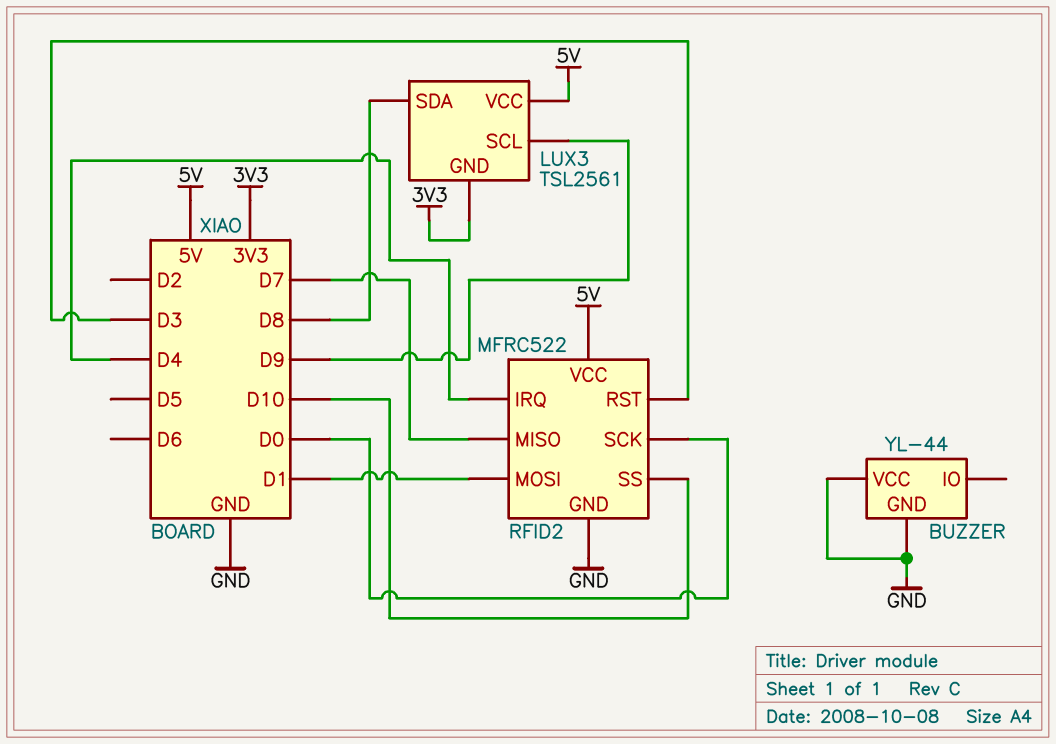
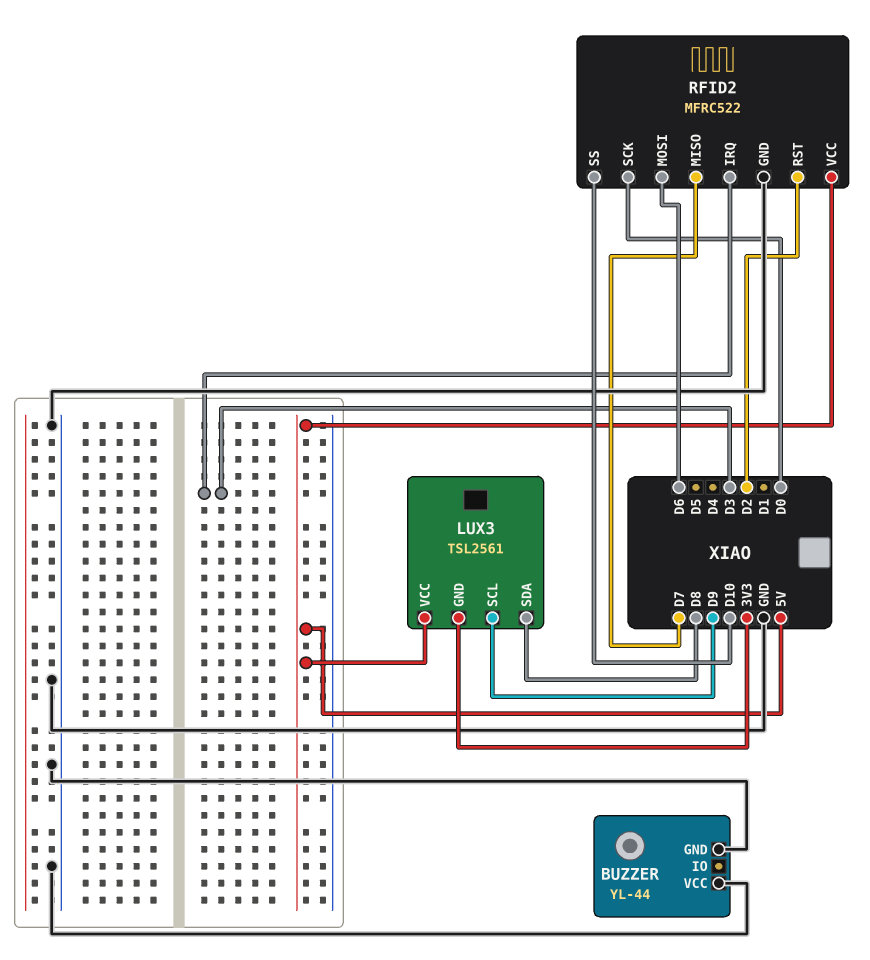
RFID2 pin IRQ: D4 -> D3
RFID2 pin MOSI: D1 -> D6
RFID2 pin RST: D3 -> D2

